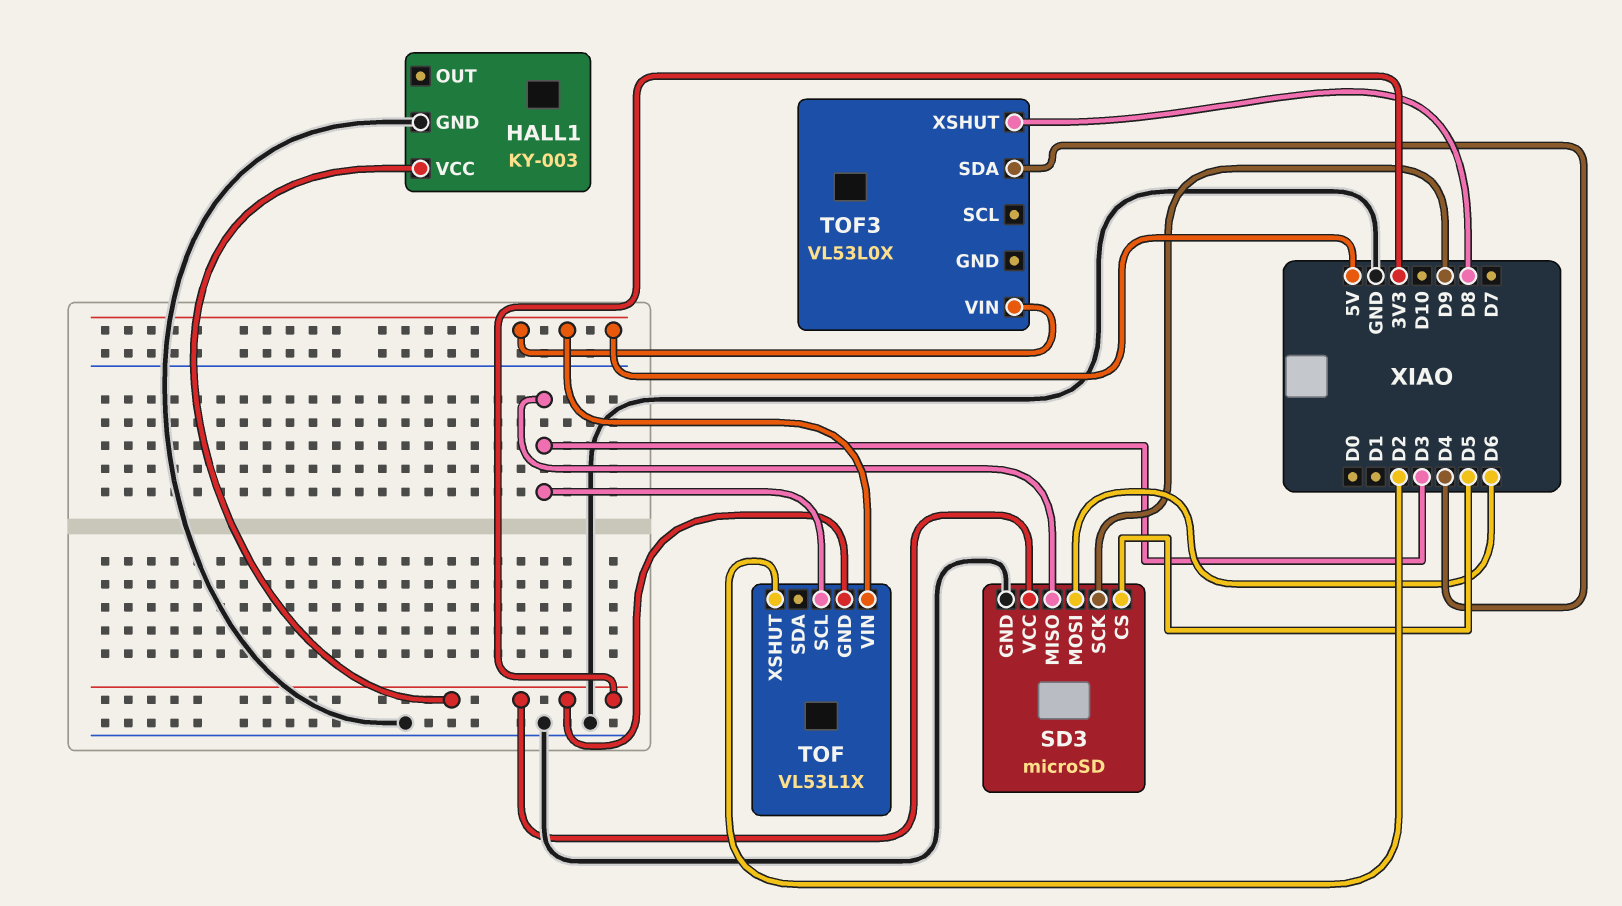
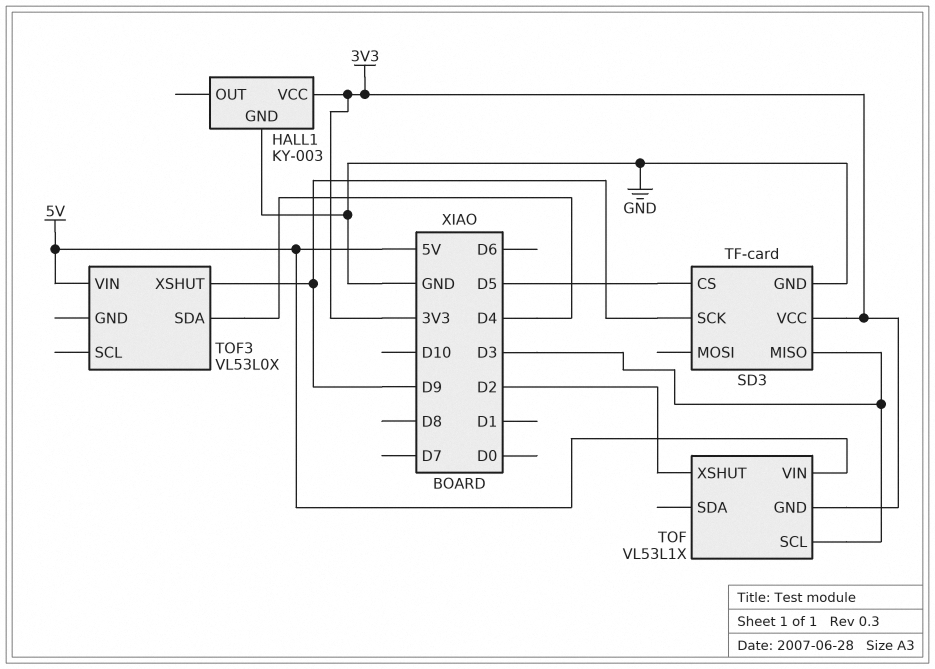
SD3: microSD -> TF-card
SD3 pin MOSI: D6 -> none
TOF3 pin XSHUT: D8 -> D9

